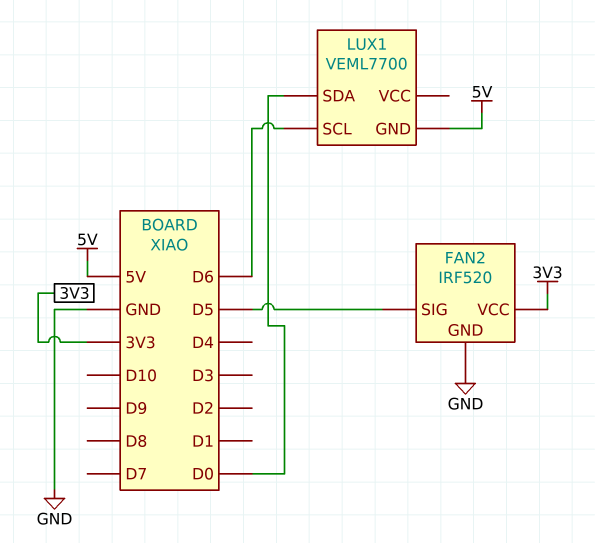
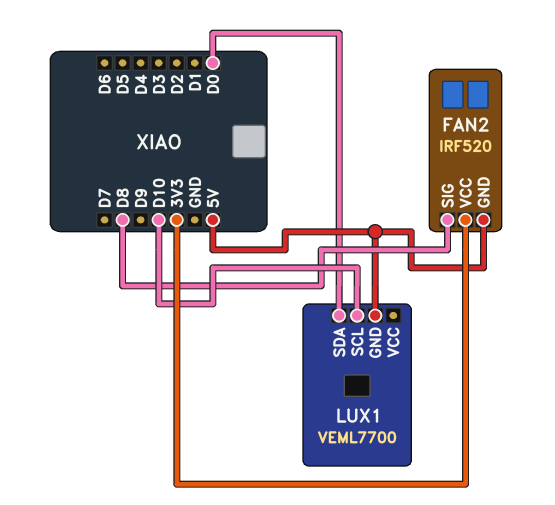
FAN2 pin GND: GND -> 5V
FAN2 pin SIG: D5 -> D8
LUX1 pin SCL: D6 -> D10

